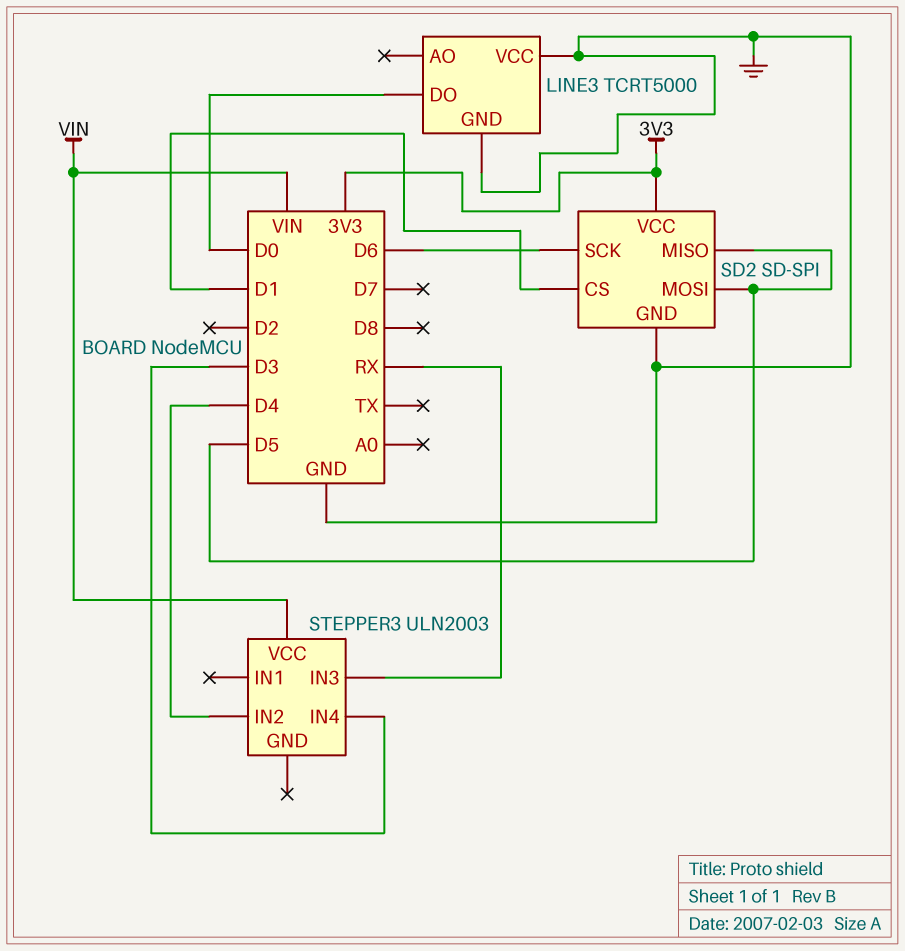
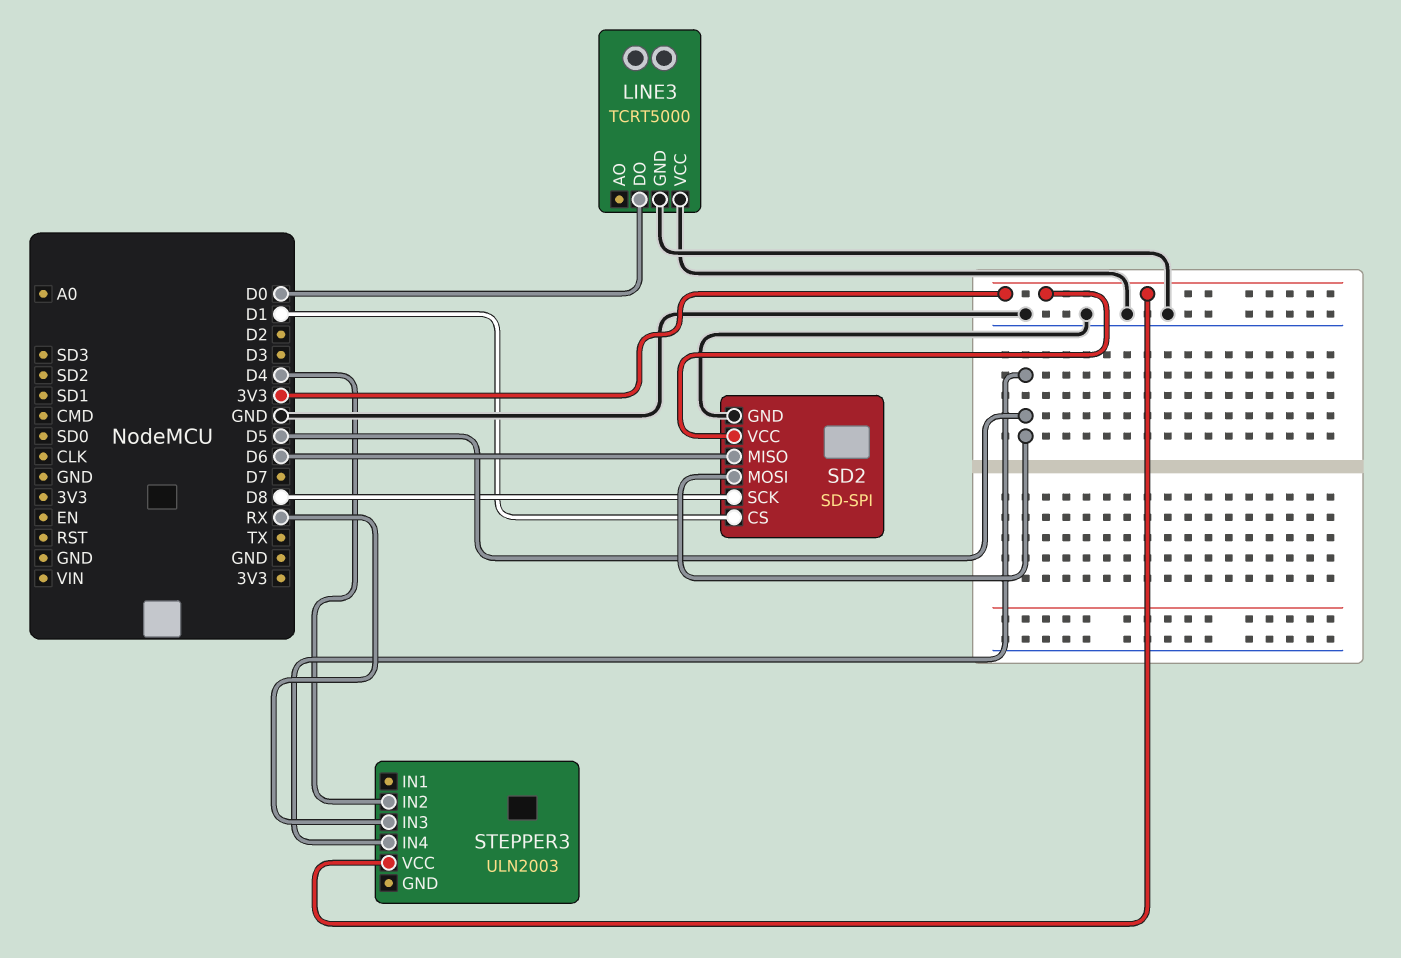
SD2 pin MISO: D5 -> D6
SD2 pin SCK: D6 -> D8
STEPPER3 pin IN4: D3 -> D5
STEPPER3 pin VCC: VIN -> 3V3

